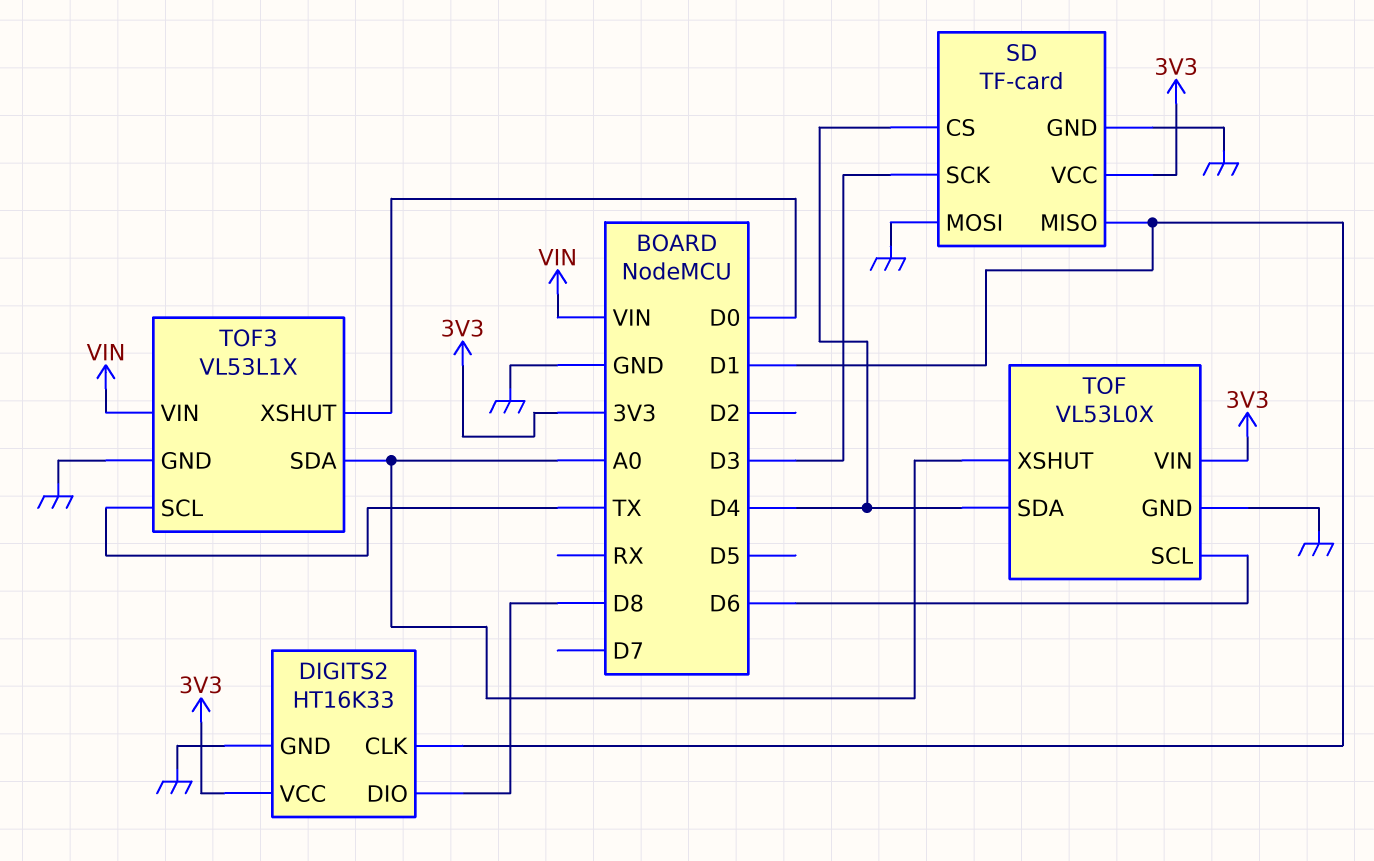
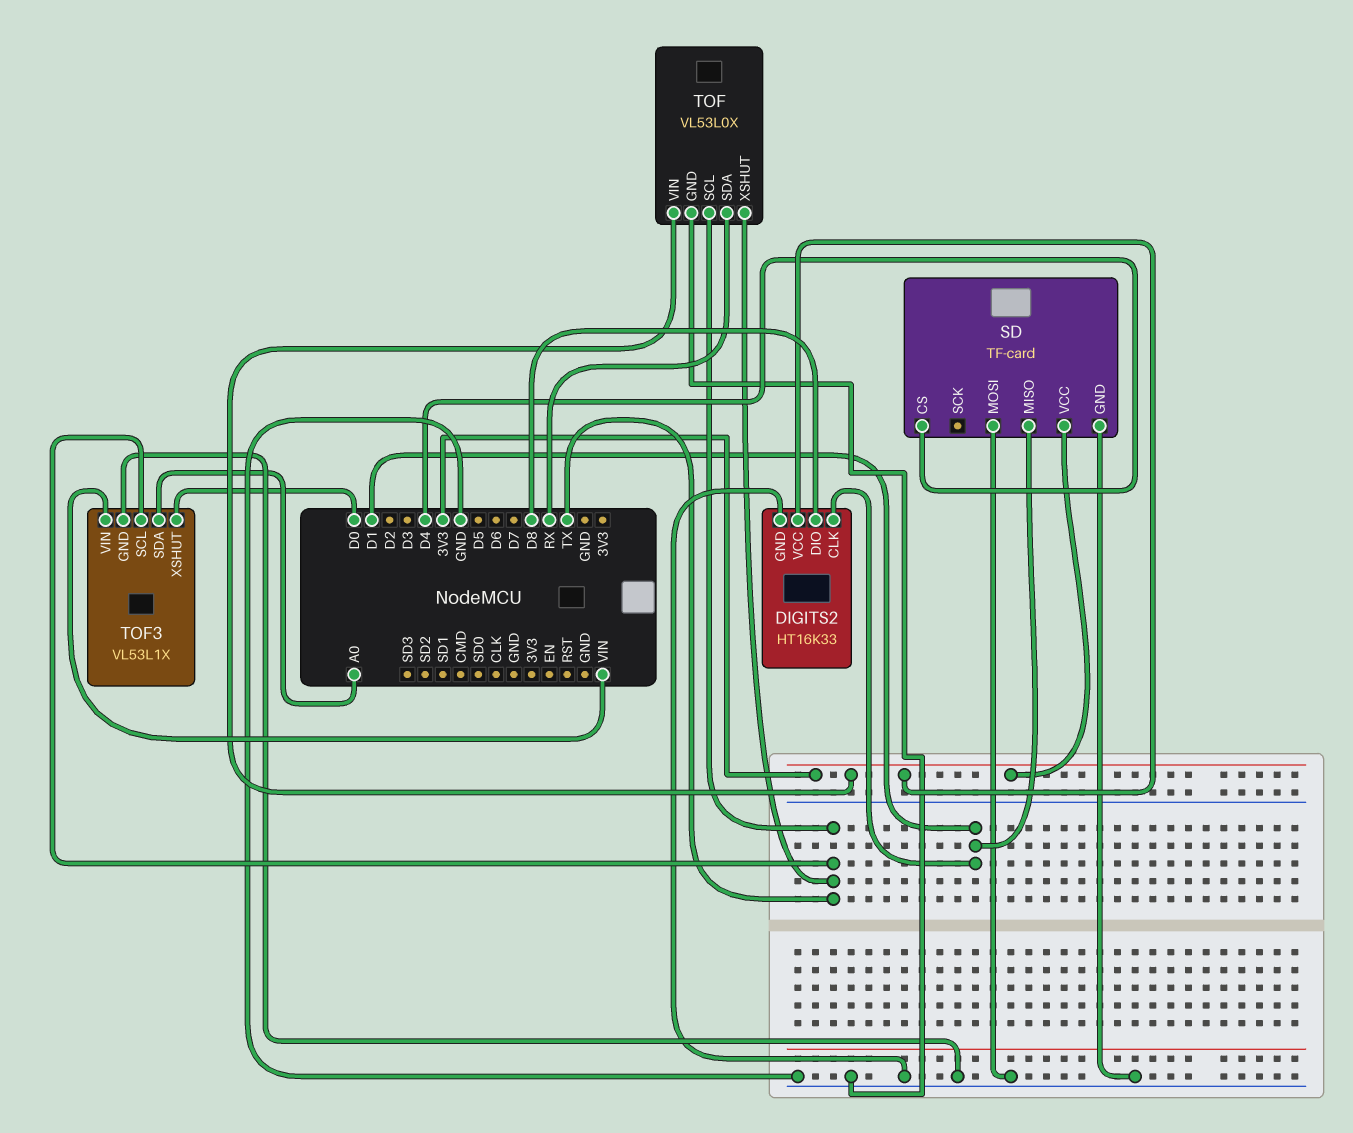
SD pin SCK: D3 -> none
TOF pin SCL: D6 -> TX
TOF pin SDA: D4 -> RX
TOF pin XSHUT: A0 -> TX

